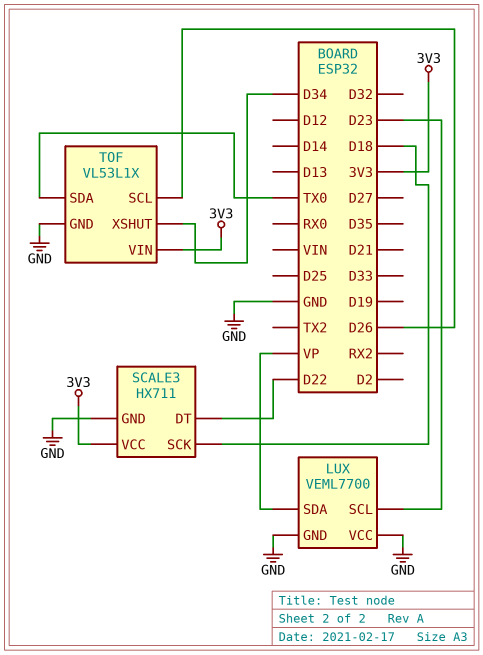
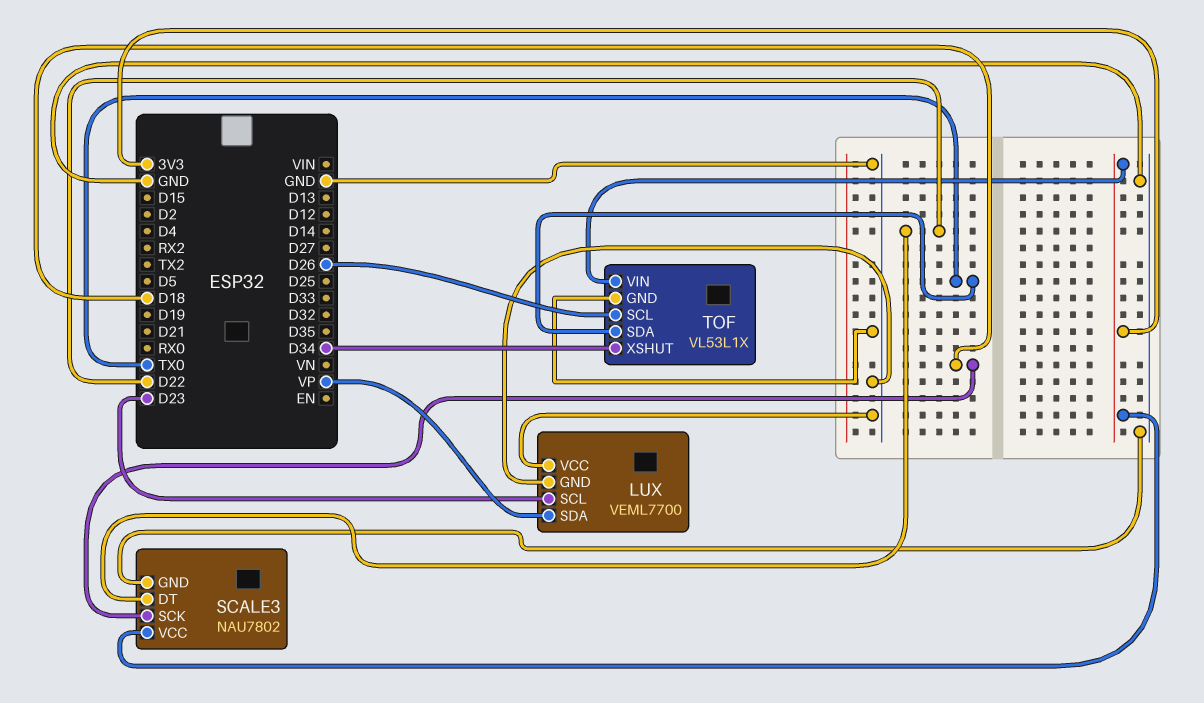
SCALE3: HX711 -> NAU7802

